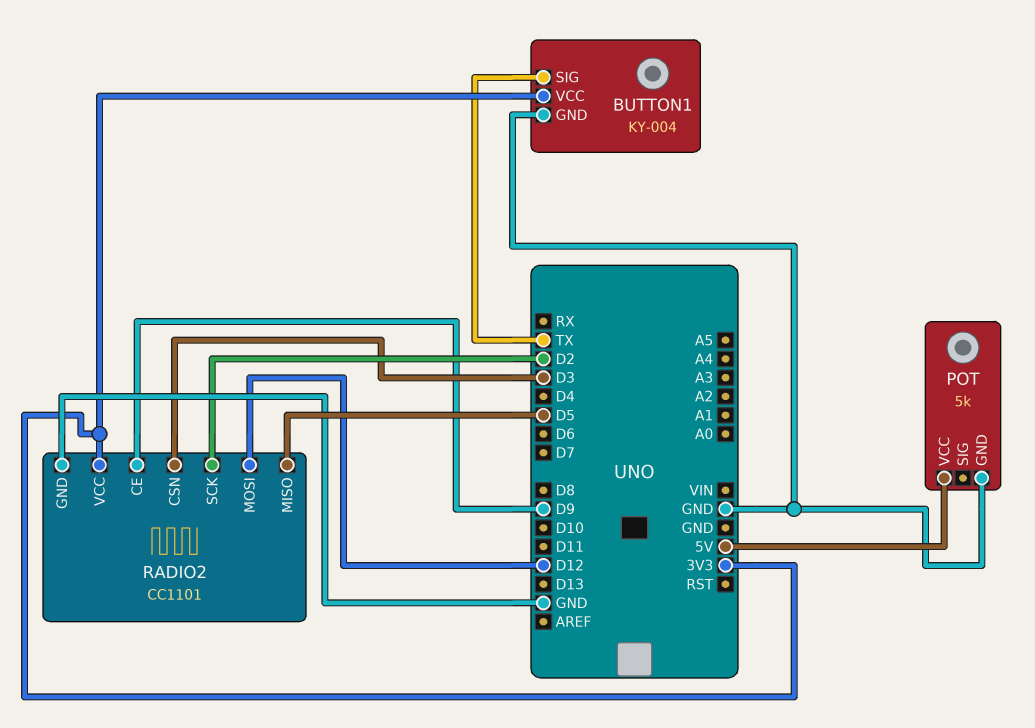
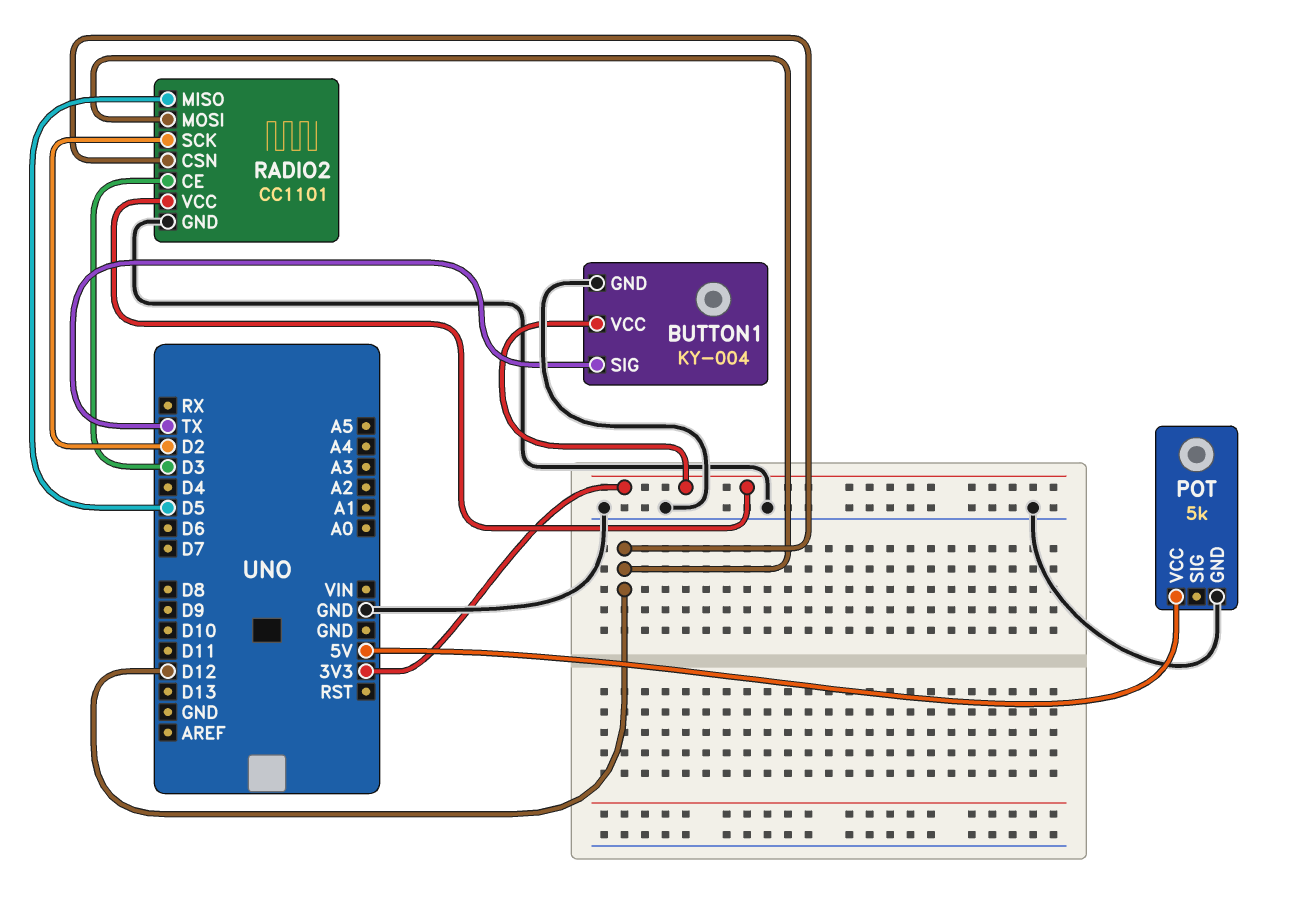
RADIO2 pin CE: D9 -> D3
RADIO2 pin CSN: D3 -> D12

